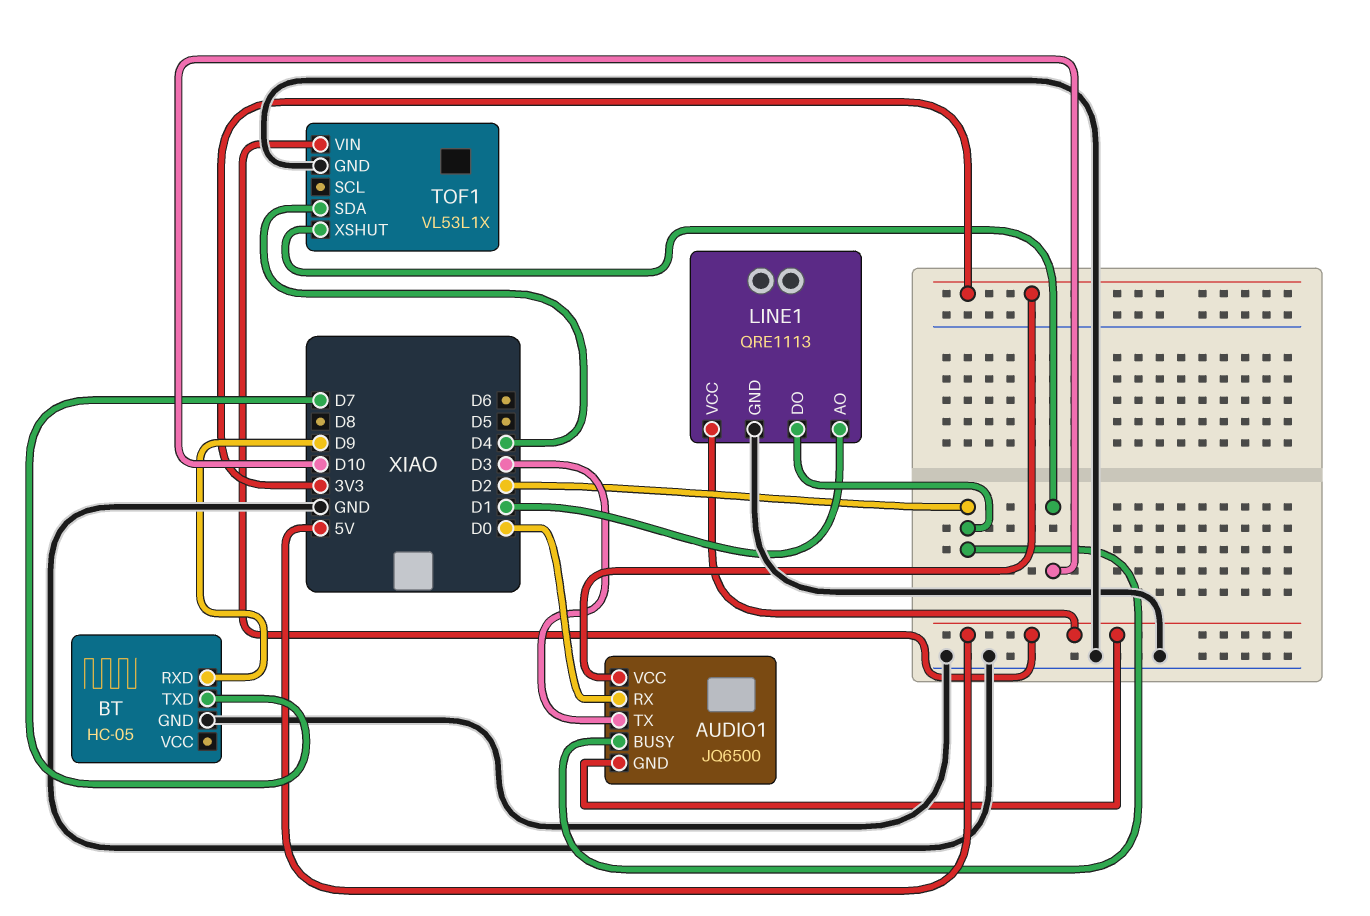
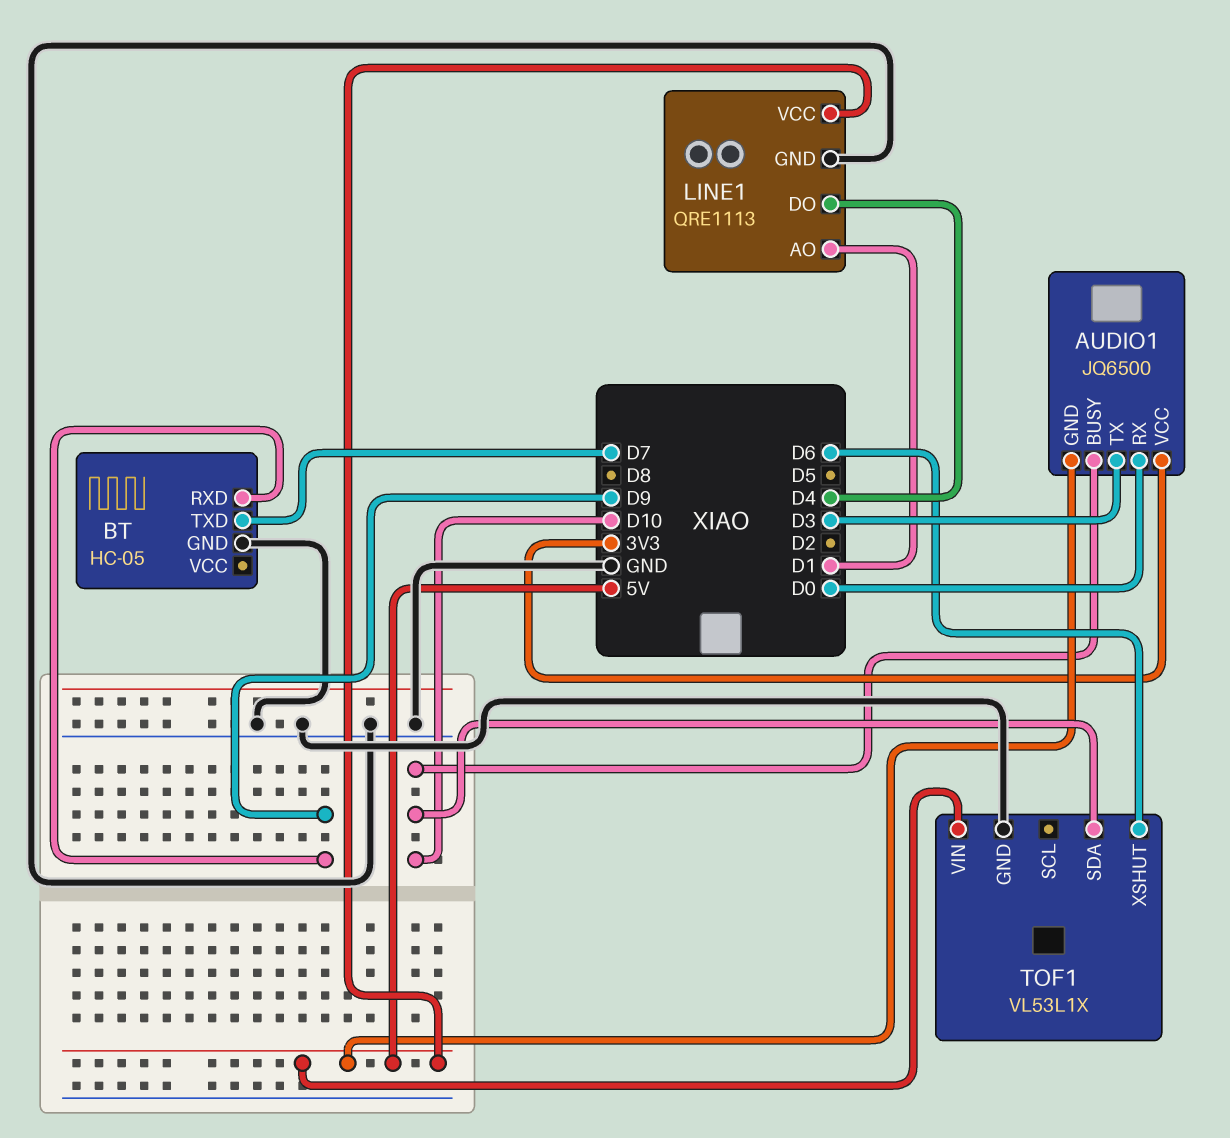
AUDIO1 pin BUSY: D2 -> D10
LINE1 pin DO: D2 -> D4
TOF1 pin SDA: D4 -> D10
TOF1 pin XSHUT: D10 -> D6

